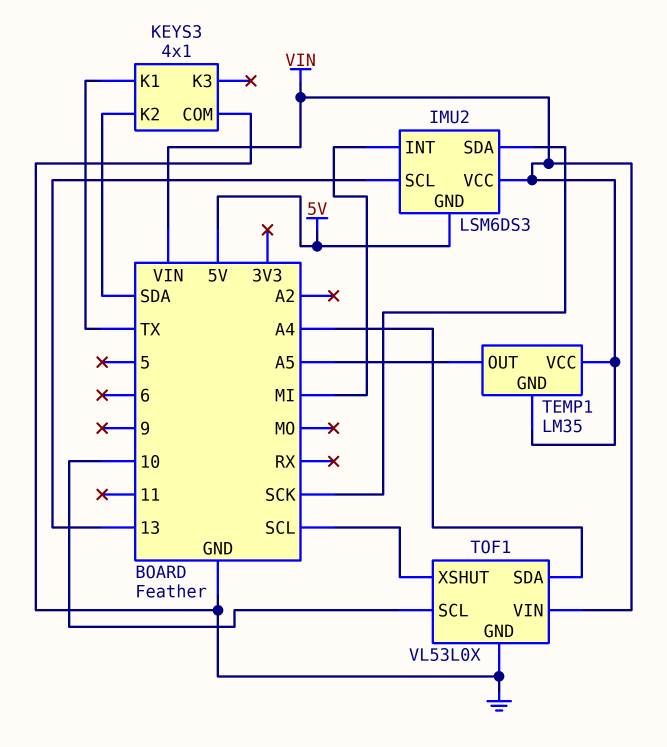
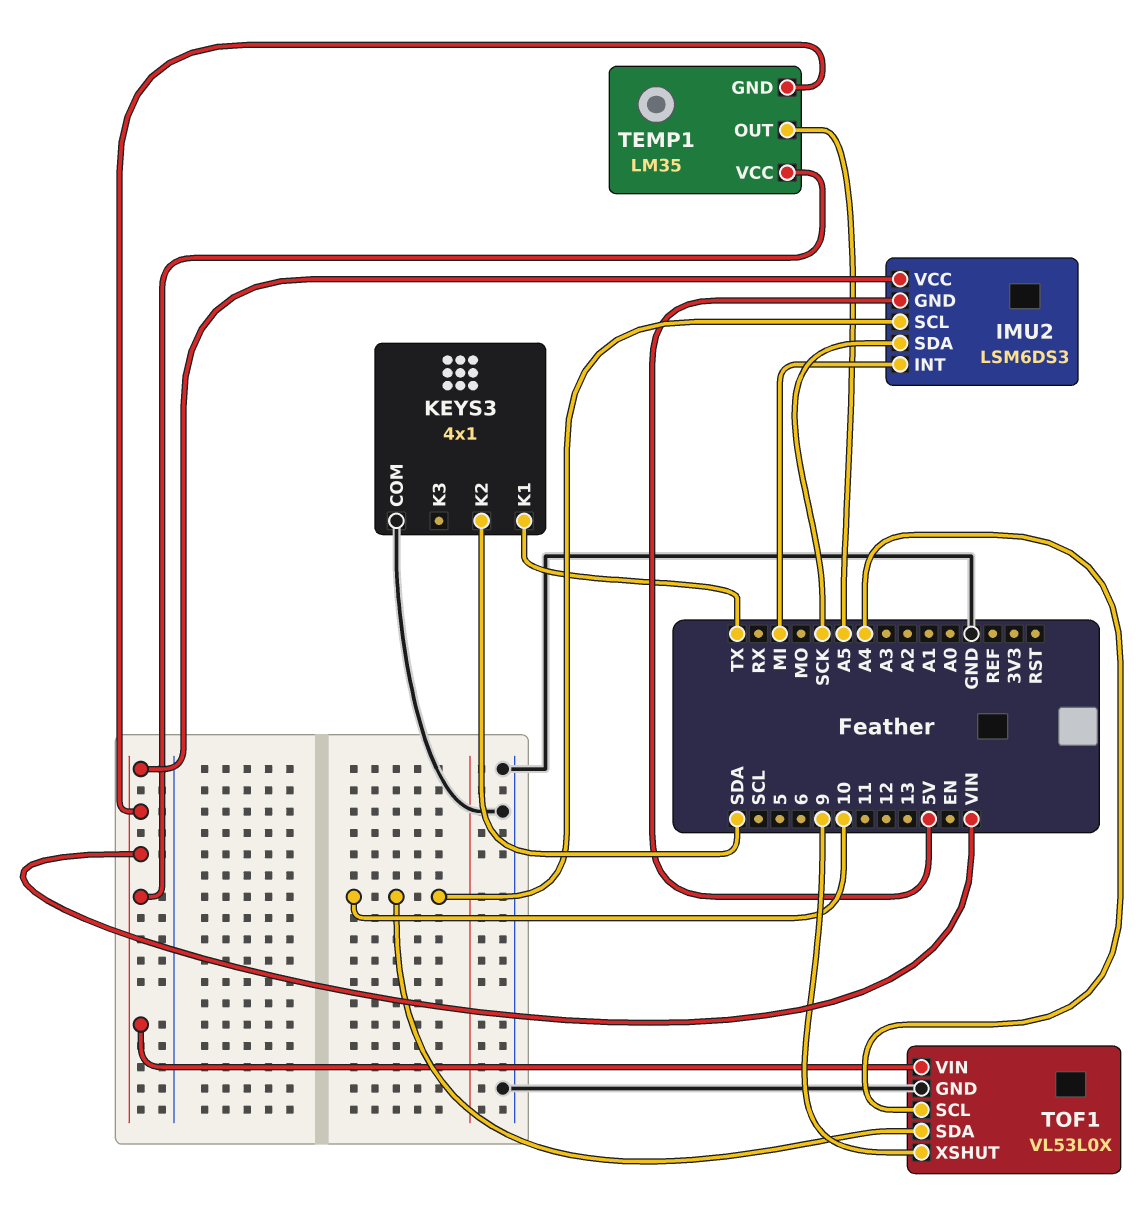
IMU2 pin SCL: 13 -> 10
TOF1 pin SCL: 10 -> A4
TOF1 pin SDA: A4 -> 10
TOF1 pin XSHUT: SCL -> 9

